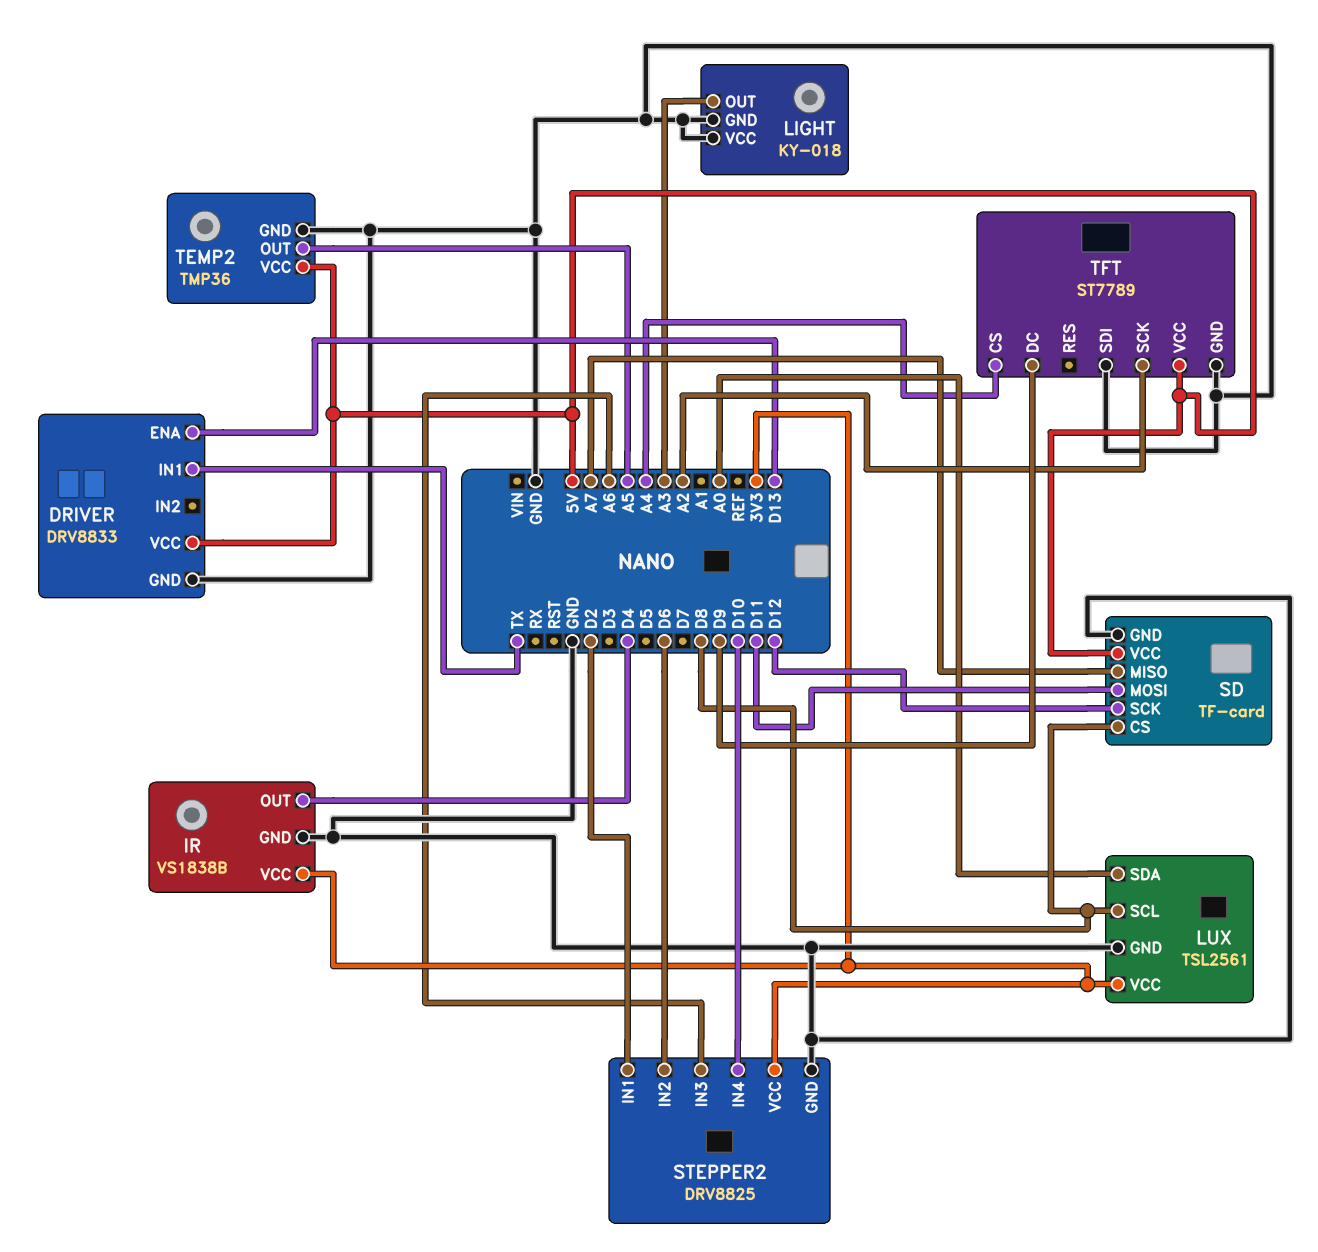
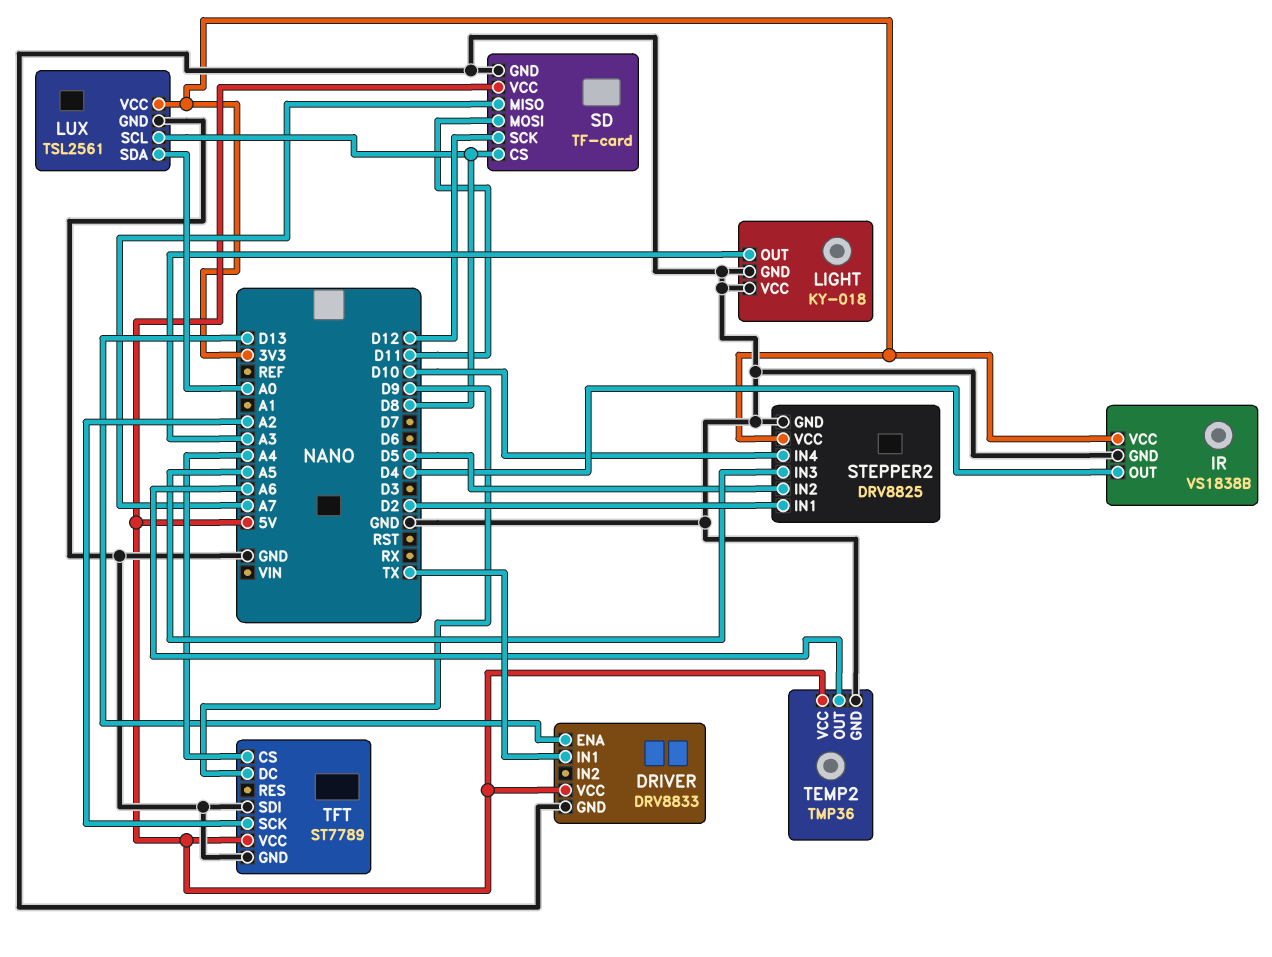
STEPPER2 pin IN2: D6 -> D5
STEPPER2 pin IN3: A6 -> A5
TEMP2 pin OUT: A5 -> A6

